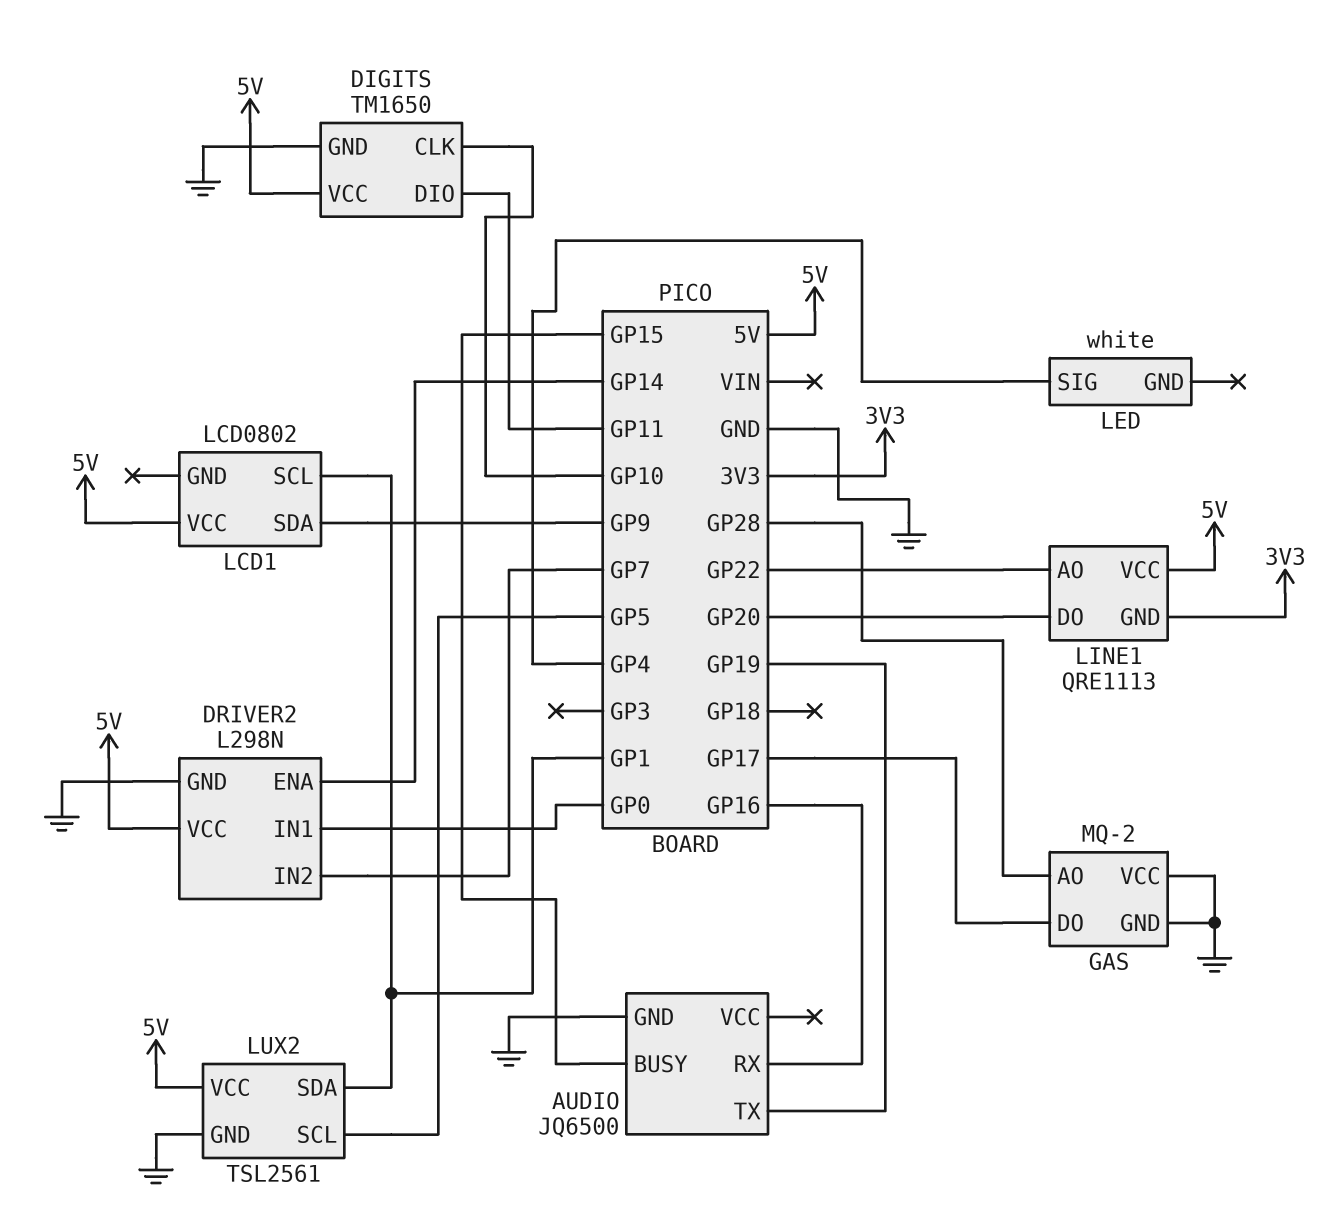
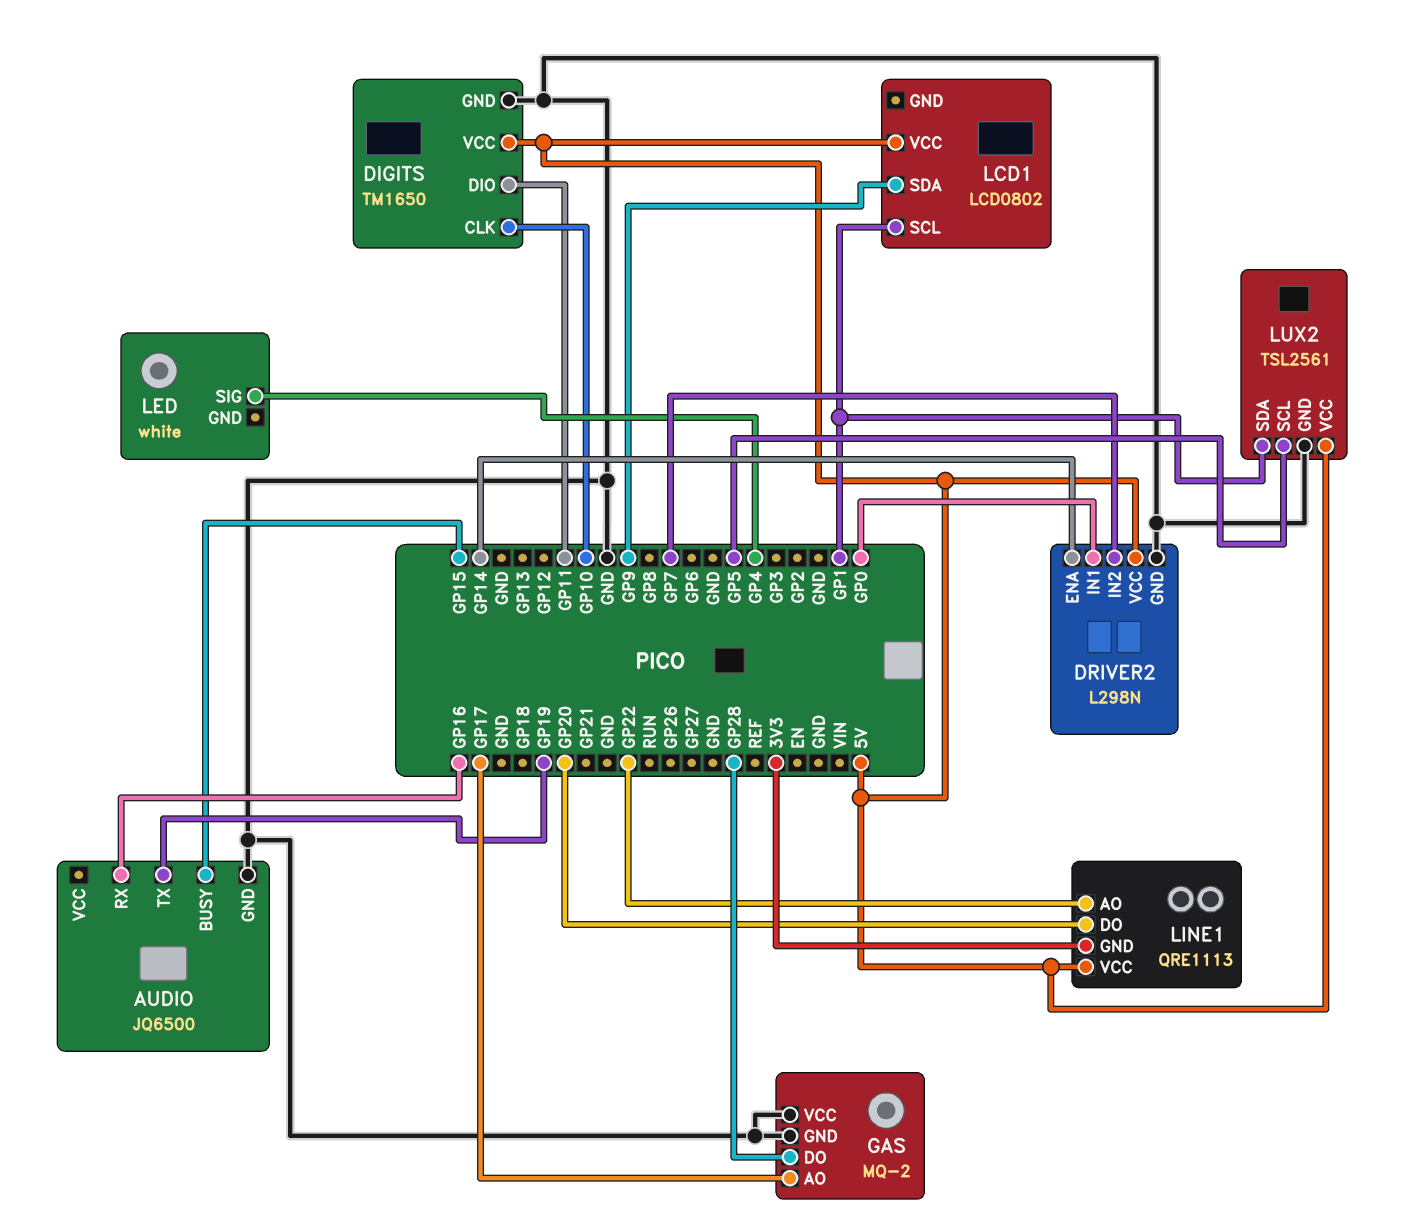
GAS pin AO: GP28 -> GP17
GAS pin DO: GP17 -> GP28

